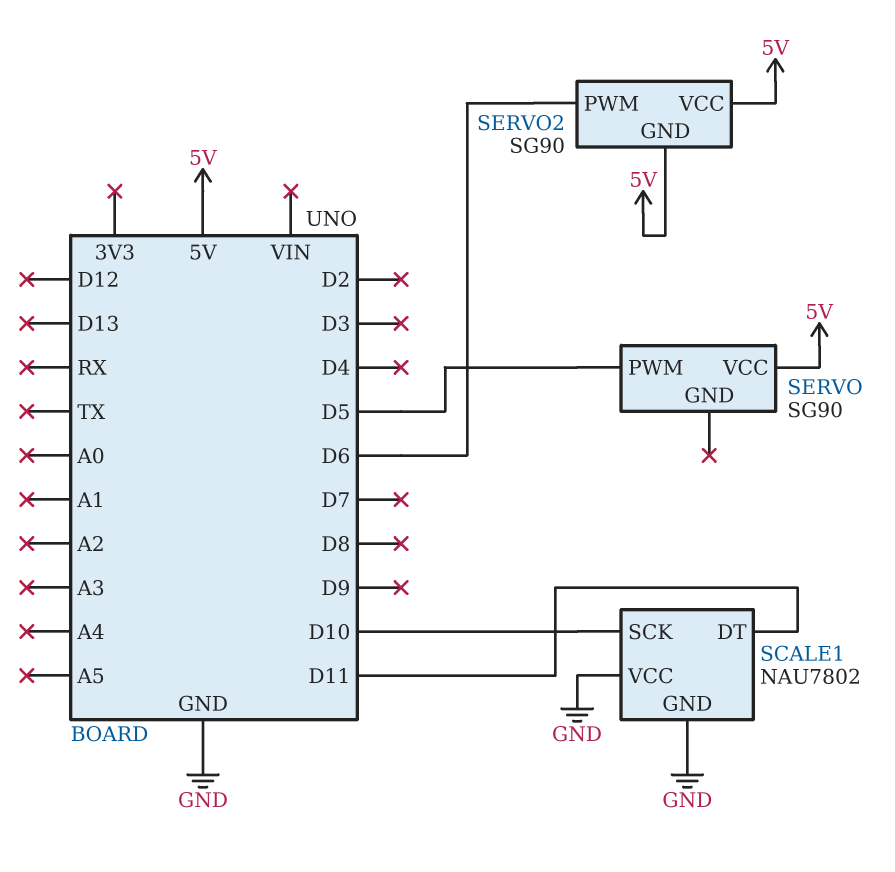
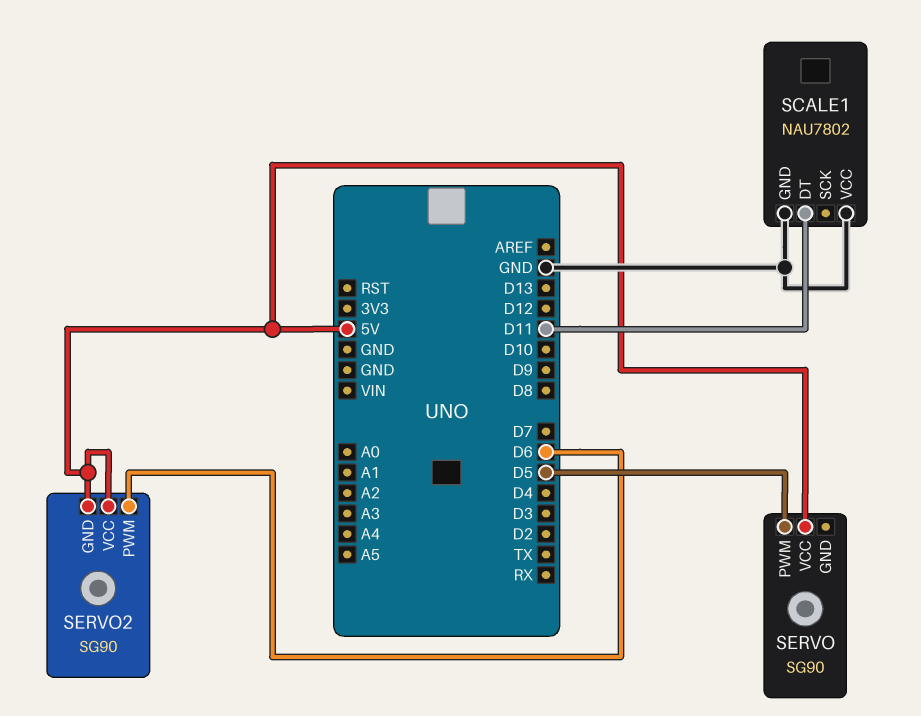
SCALE1 pin SCK: D10 -> none

